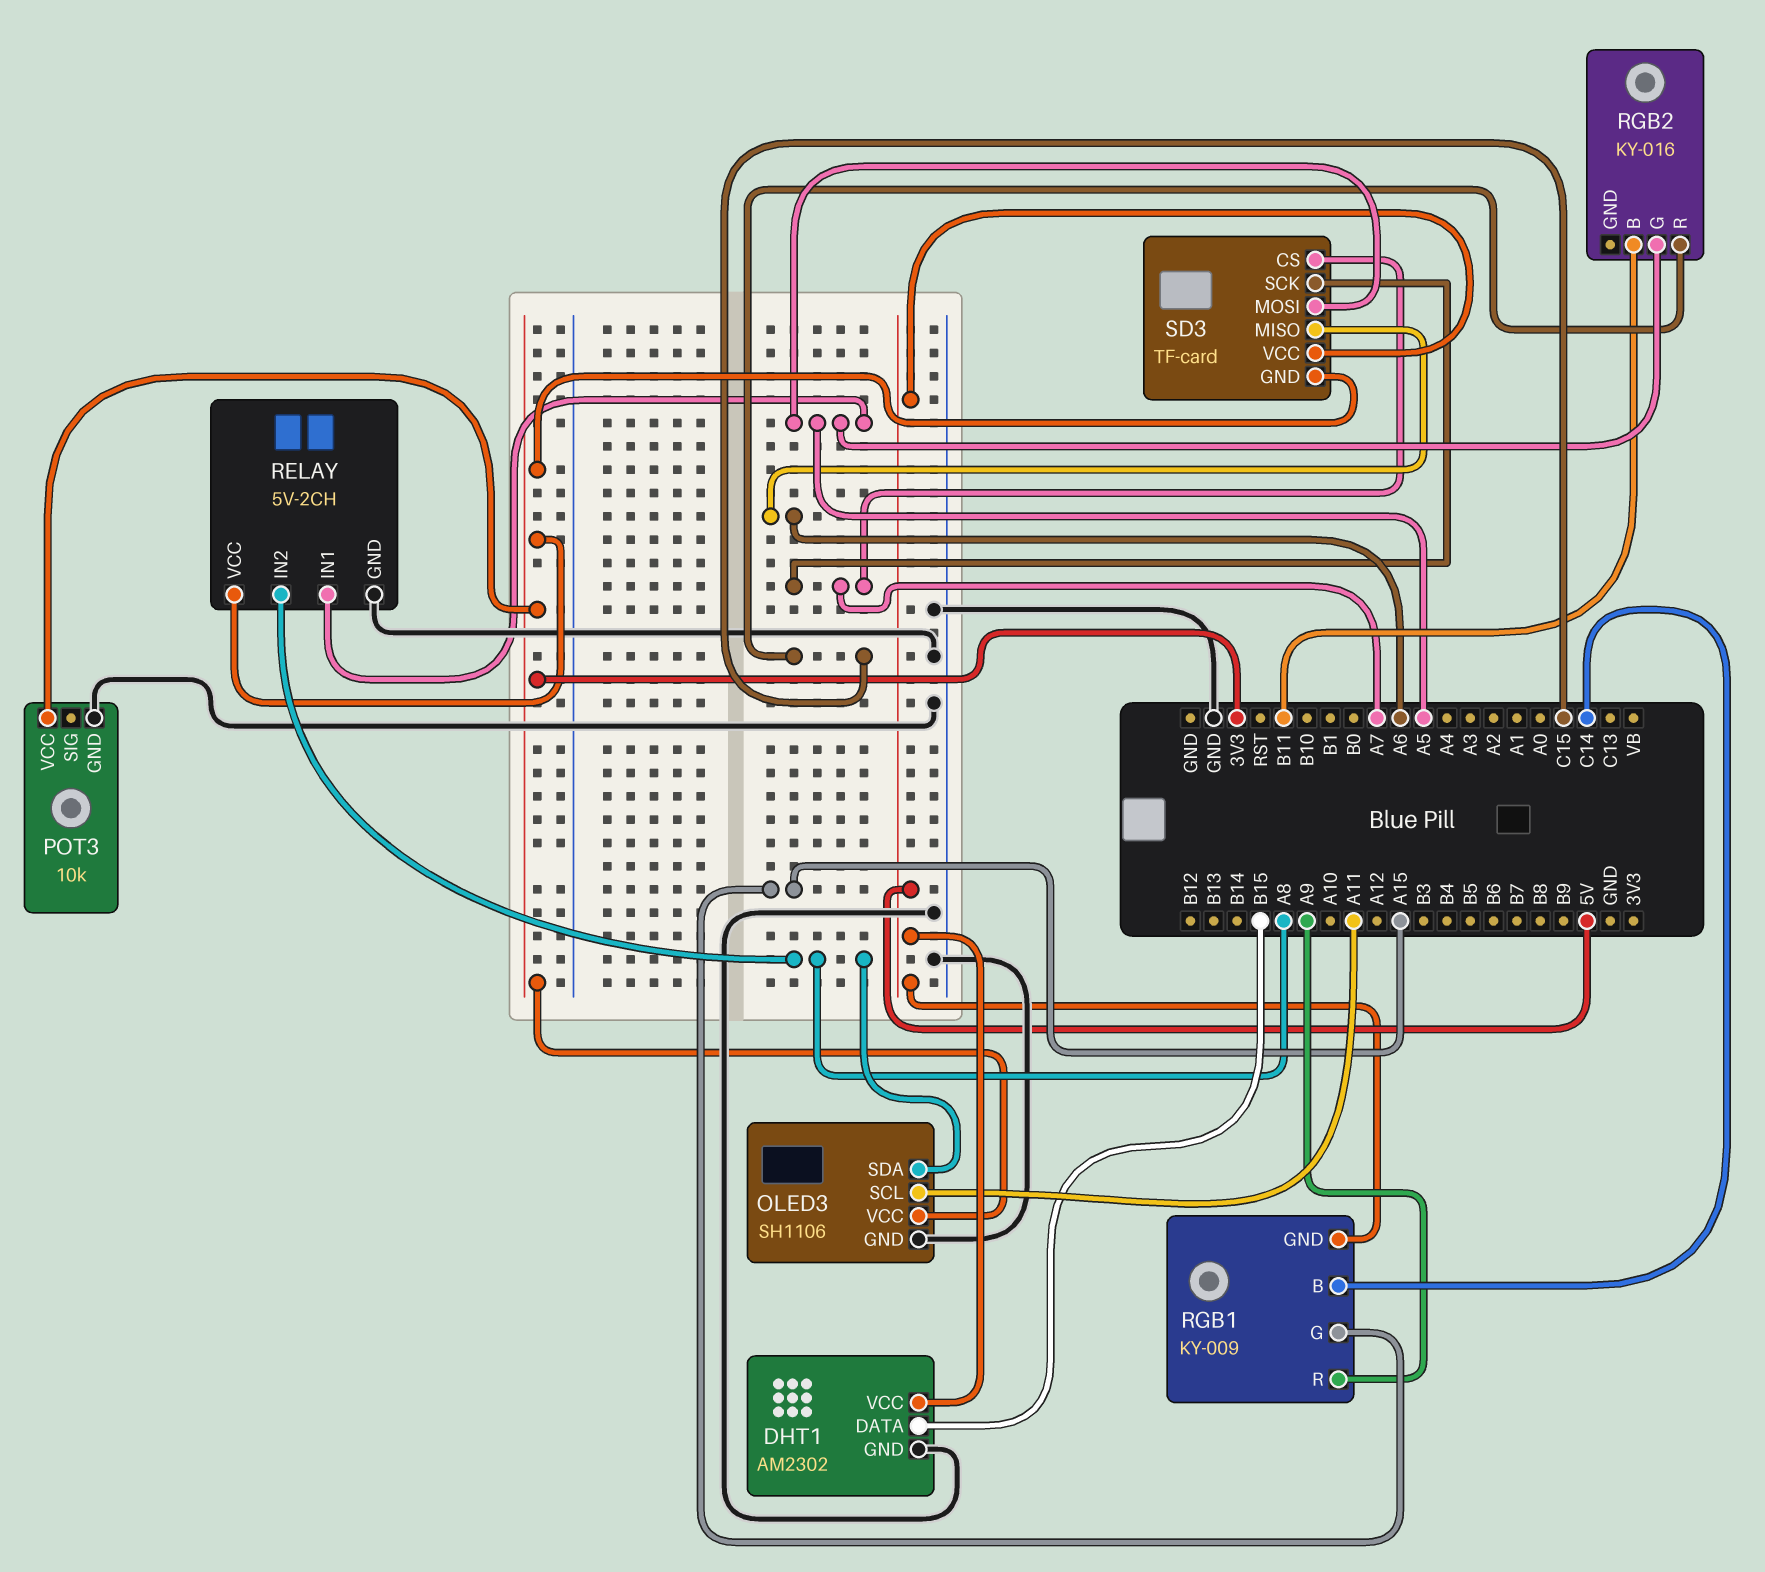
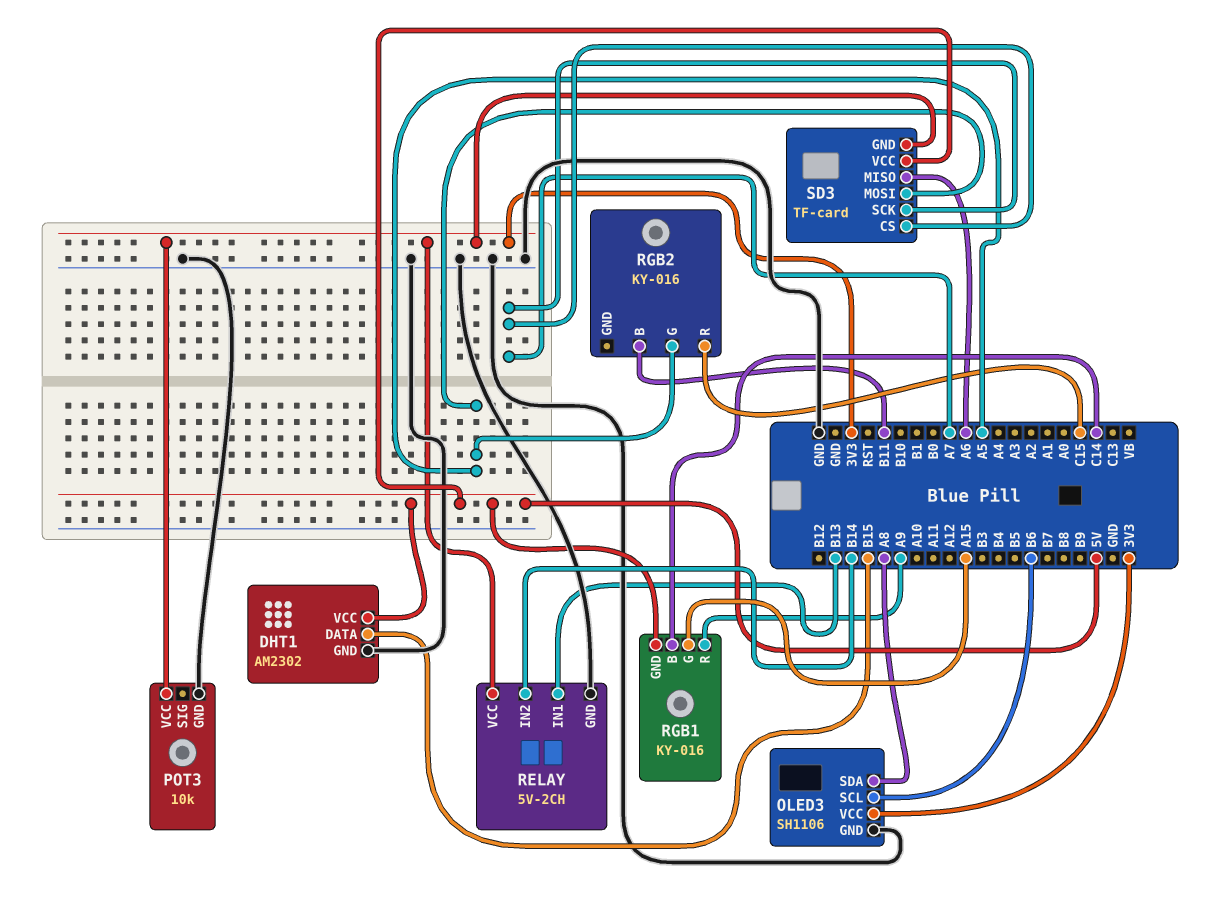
OLED3 pin SCL: A11 -> B6
RELAY pin IN1: A5 -> B13
RELAY pin IN2: A8 -> B14
RGB1: KY-009 -> KY-016

